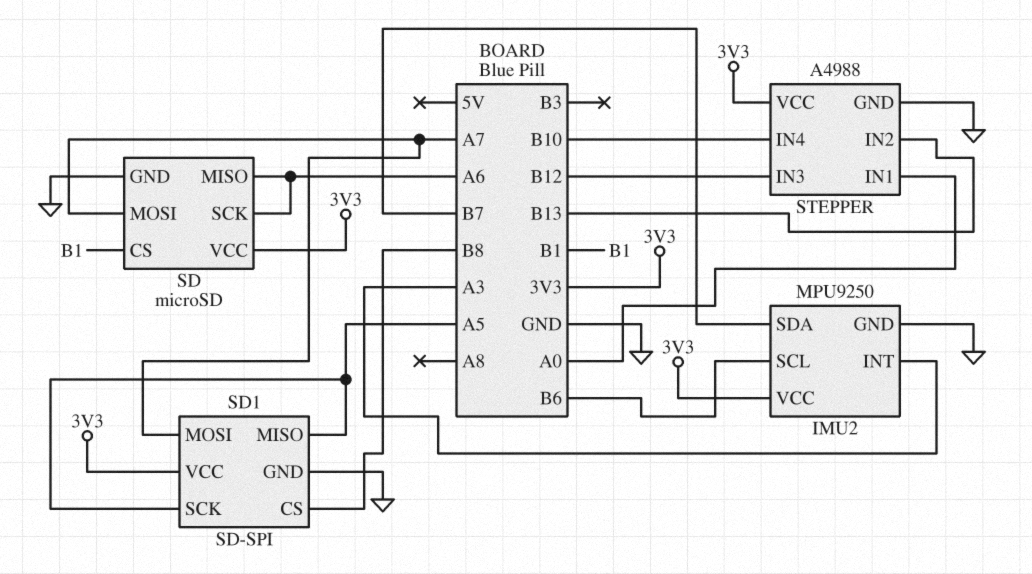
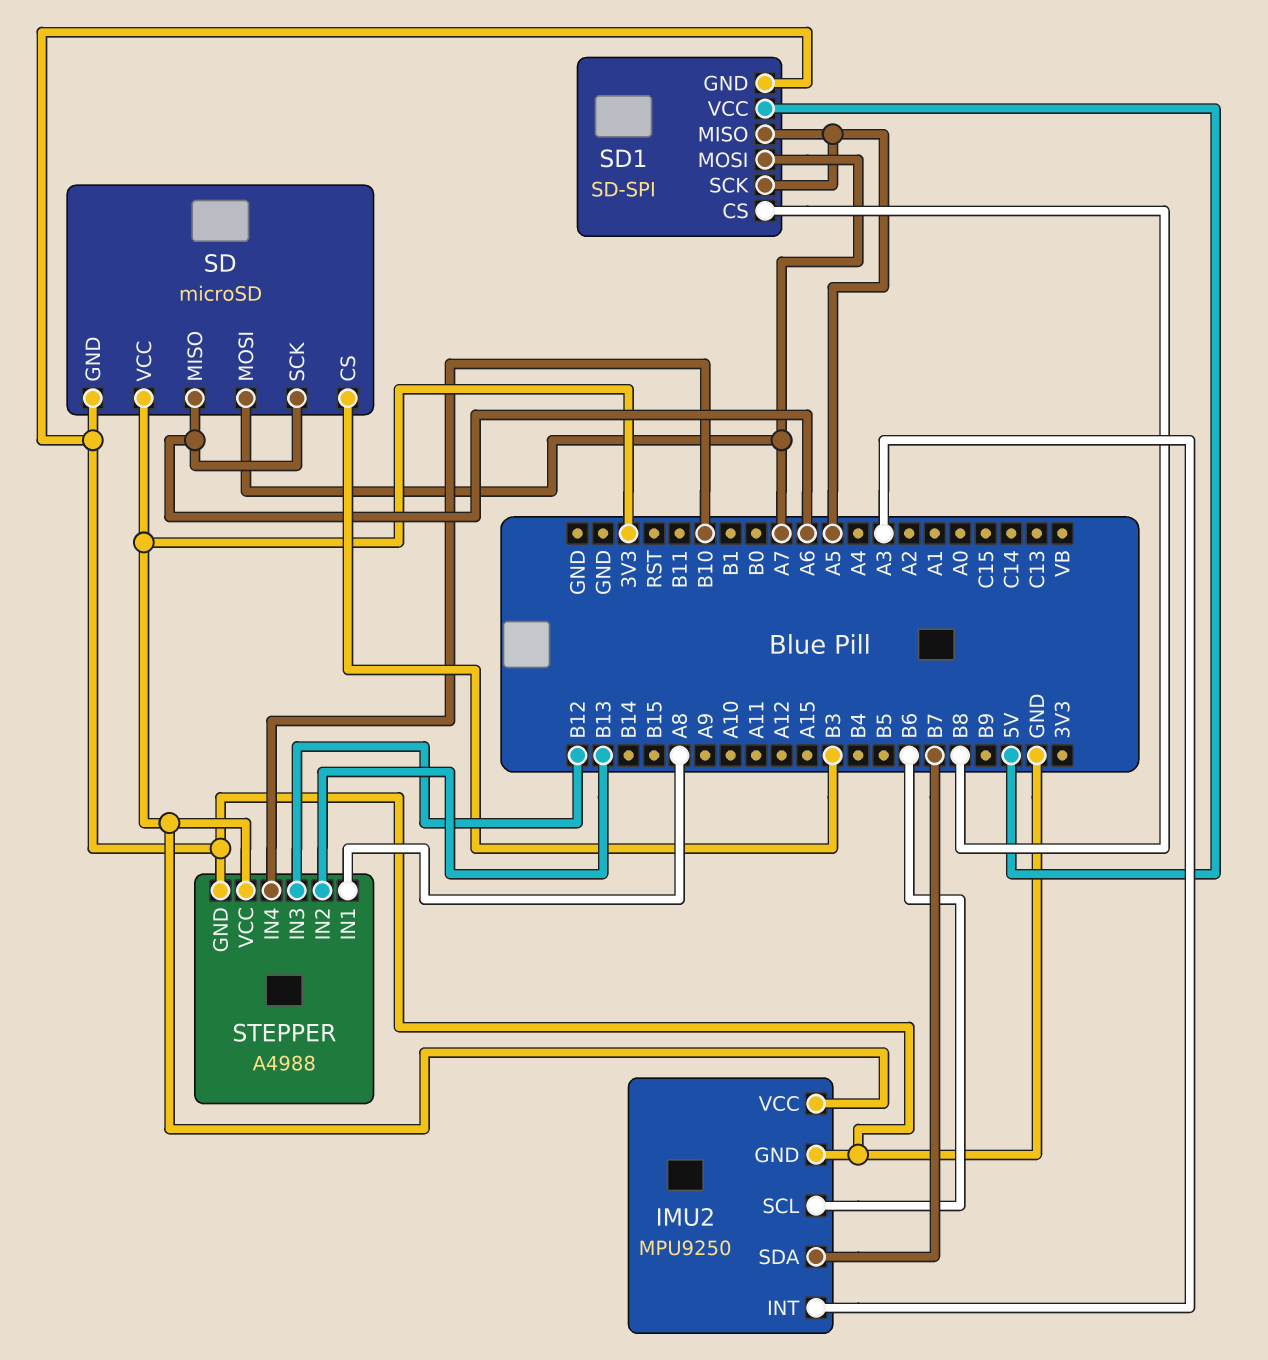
SD pin CS: B1 -> B3
SD1 pin VCC: 3V3 -> 5V
STEPPER pin IN1: A0 -> A8

